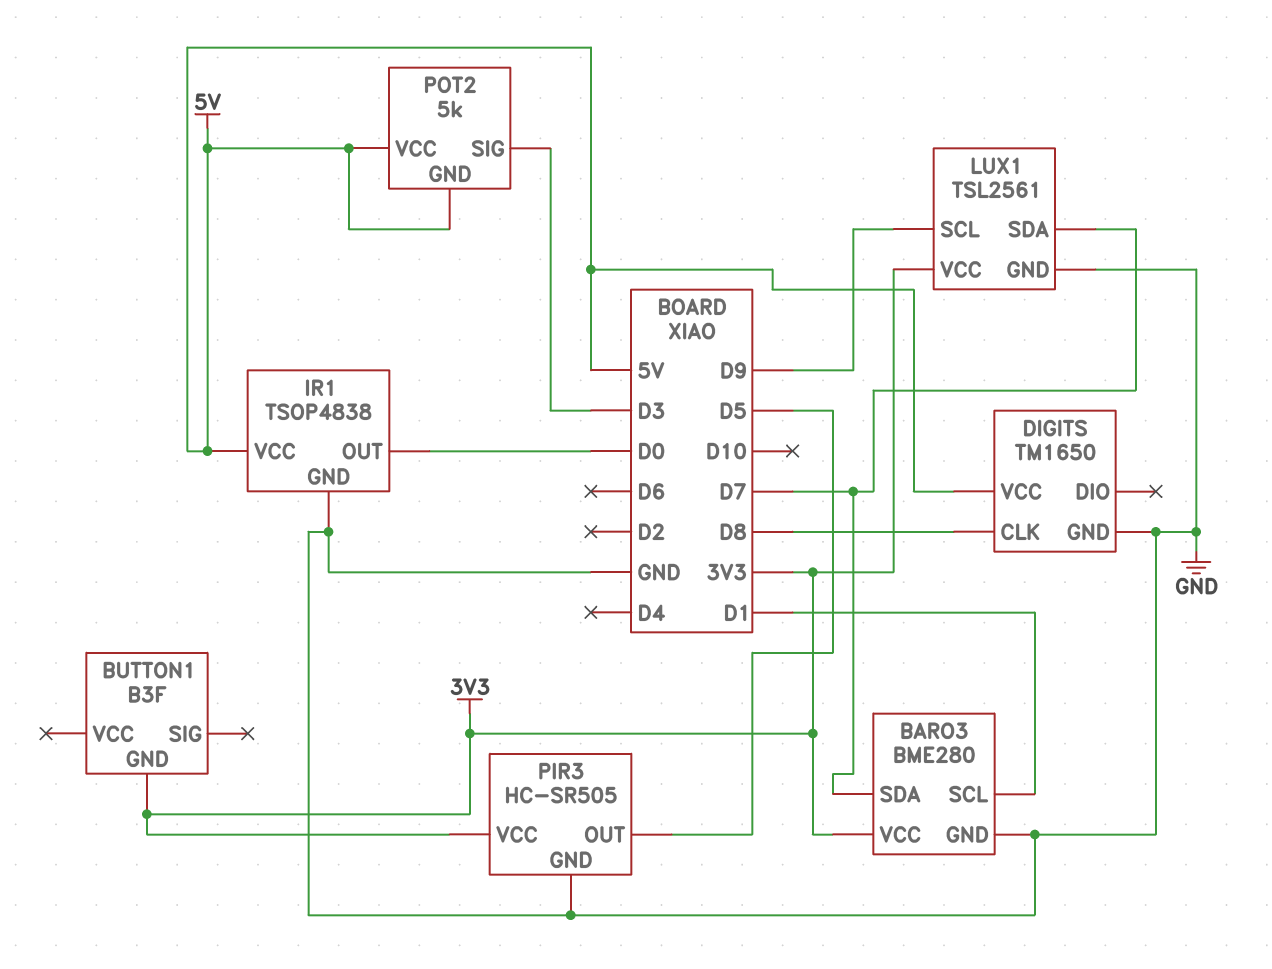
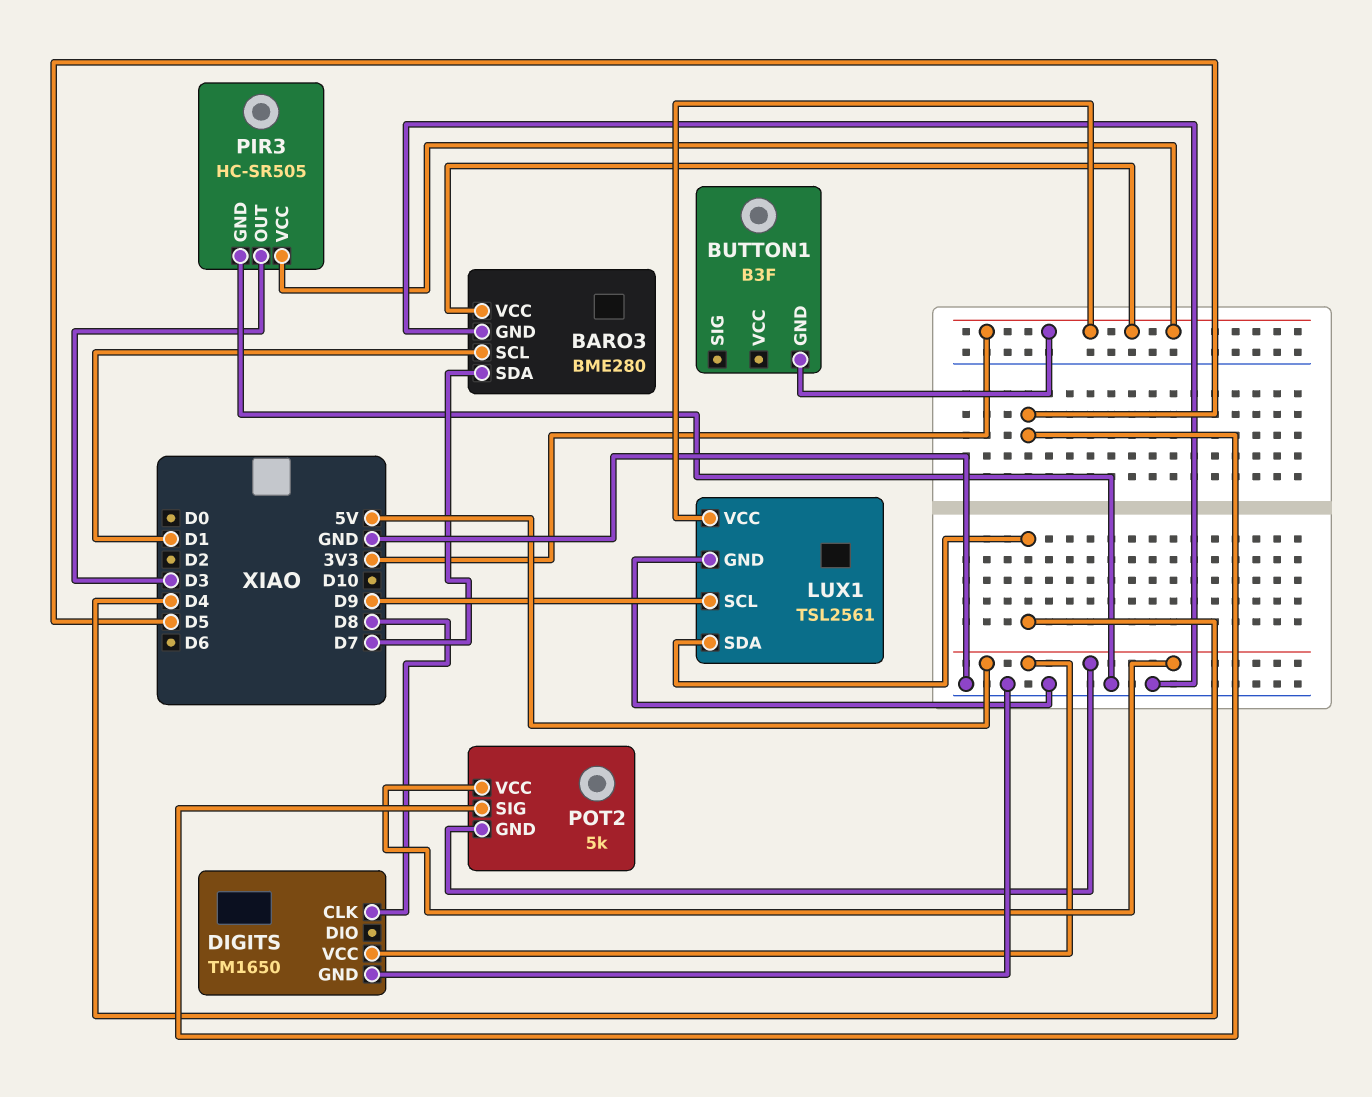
IR1: TSOP4838 -> none
IR1 pin GND: GND -> none
IR1 pin OUT: D0 -> none
IR1 pin VCC: 5V -> none
LUX1 pin SDA: D7 -> D4
PIR3 pin OUT: D5 -> D3
POT2 pin SIG: D3 -> D5

